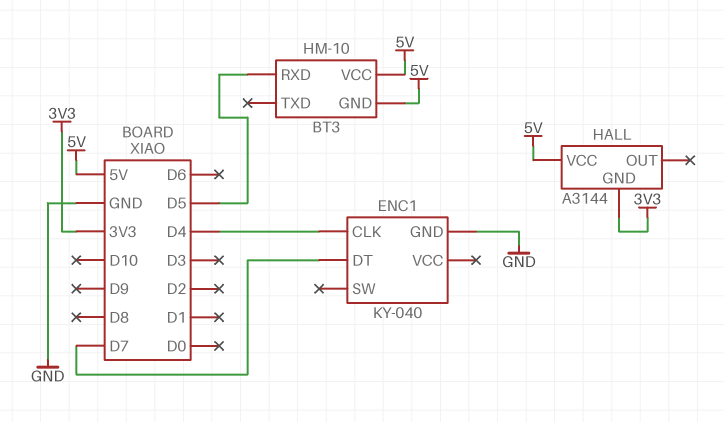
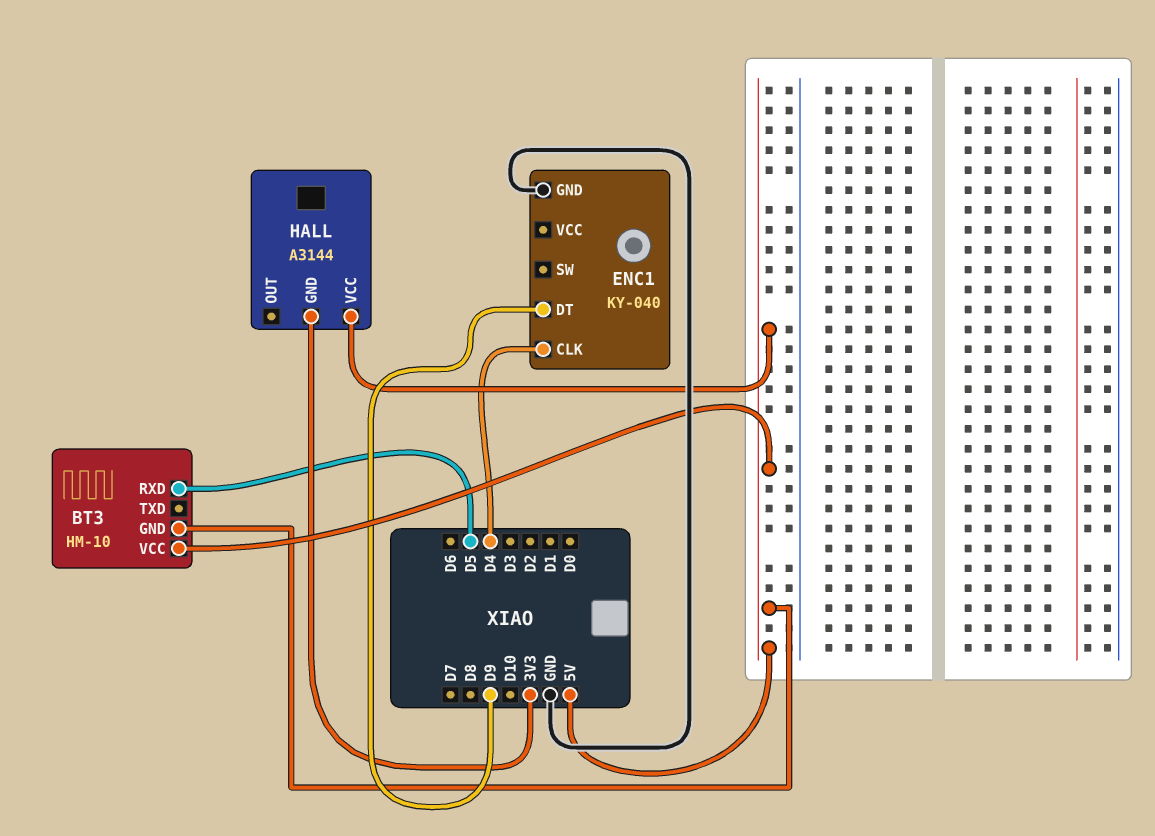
ENC1 pin DT: D7 -> D9

